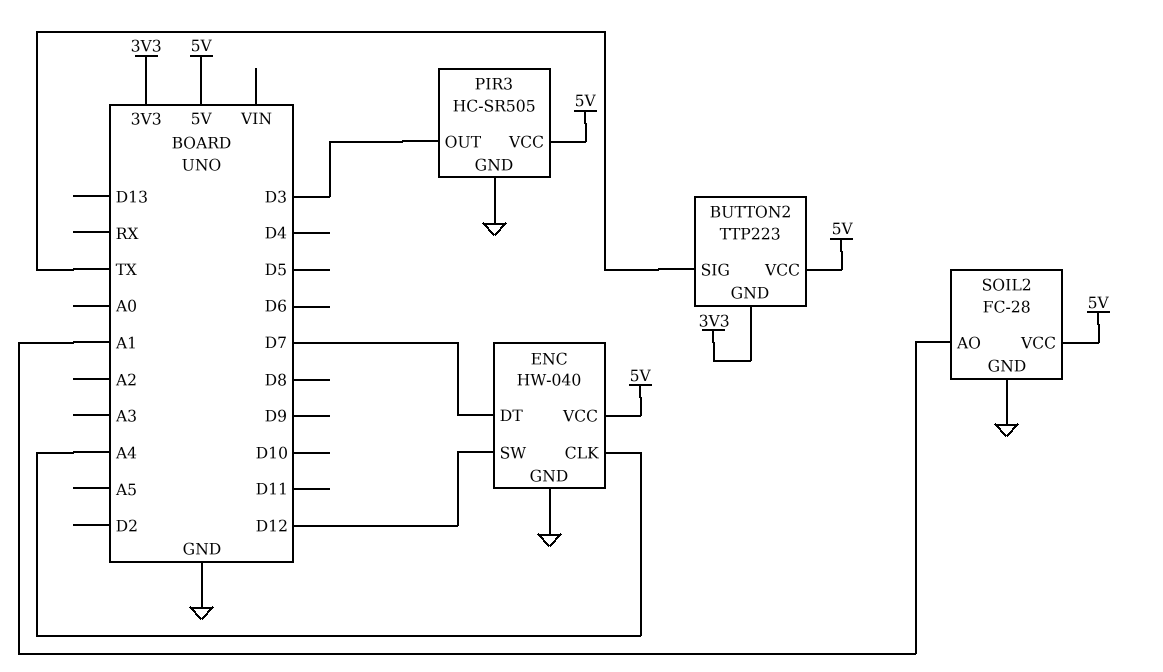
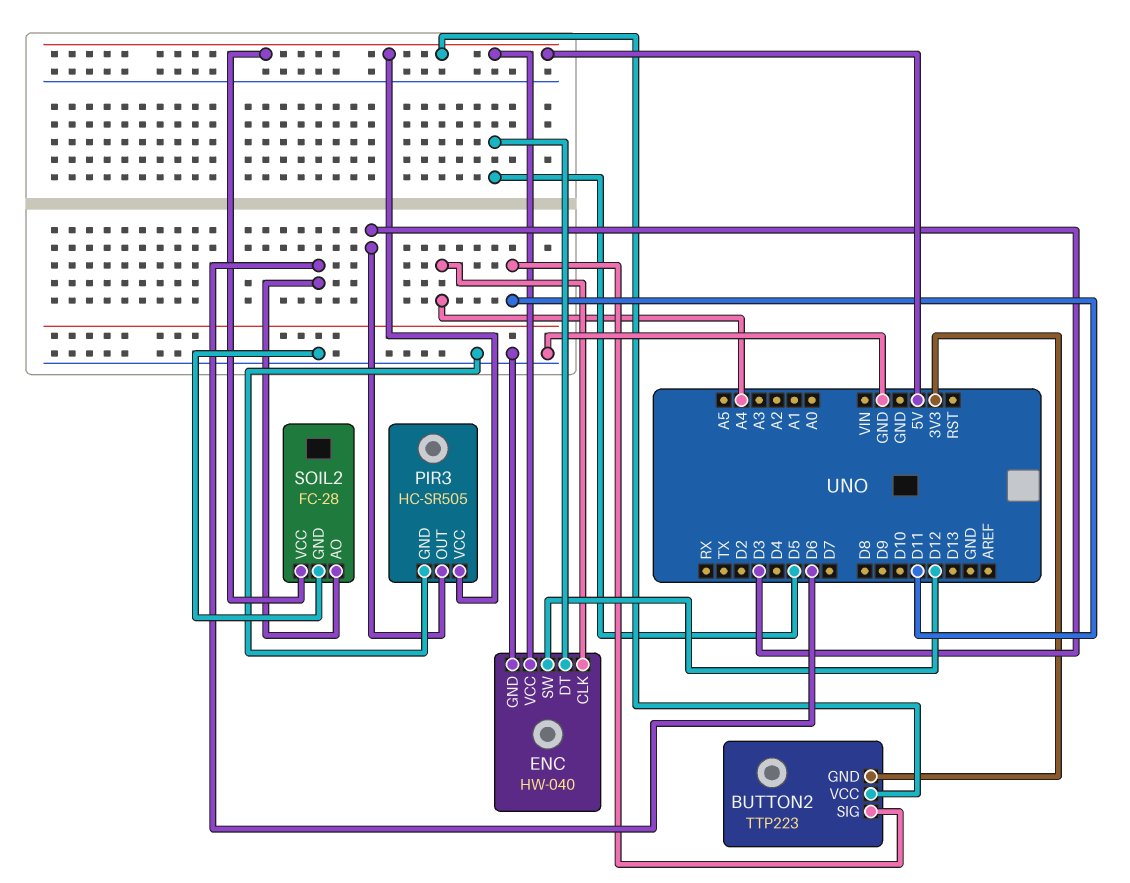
BUTTON2 pin SIG: TX -> D11
ENC pin DT: D7 -> D5
SOIL2 pin AO: A1 -> D6

